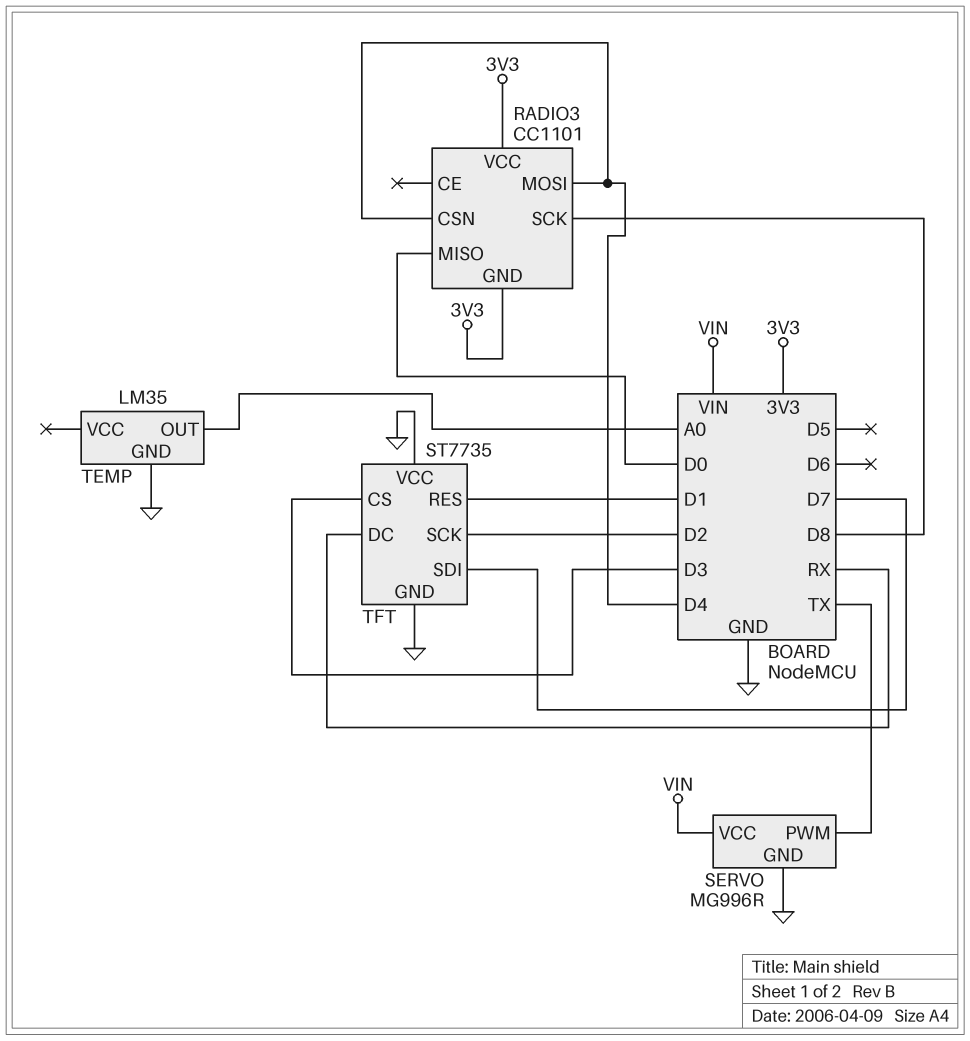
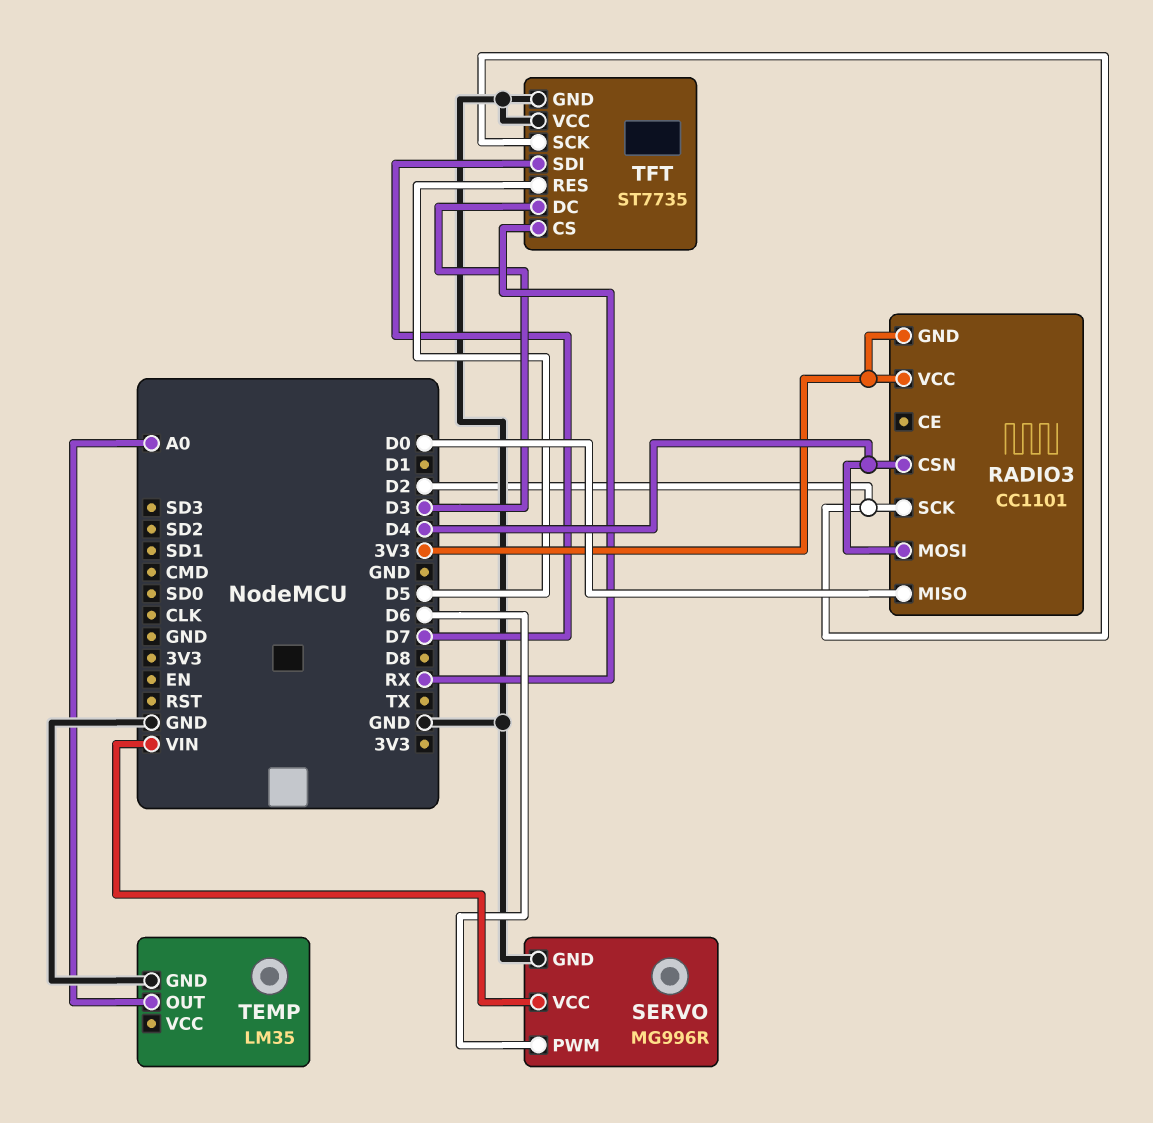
RADIO3 pin SCK: D8 -> D2
SERVO pin PWM: TX -> D6
TFT pin CS: D3 -> RX
TFT pin DC: RX -> D3
TFT pin RES: D1 -> D5

